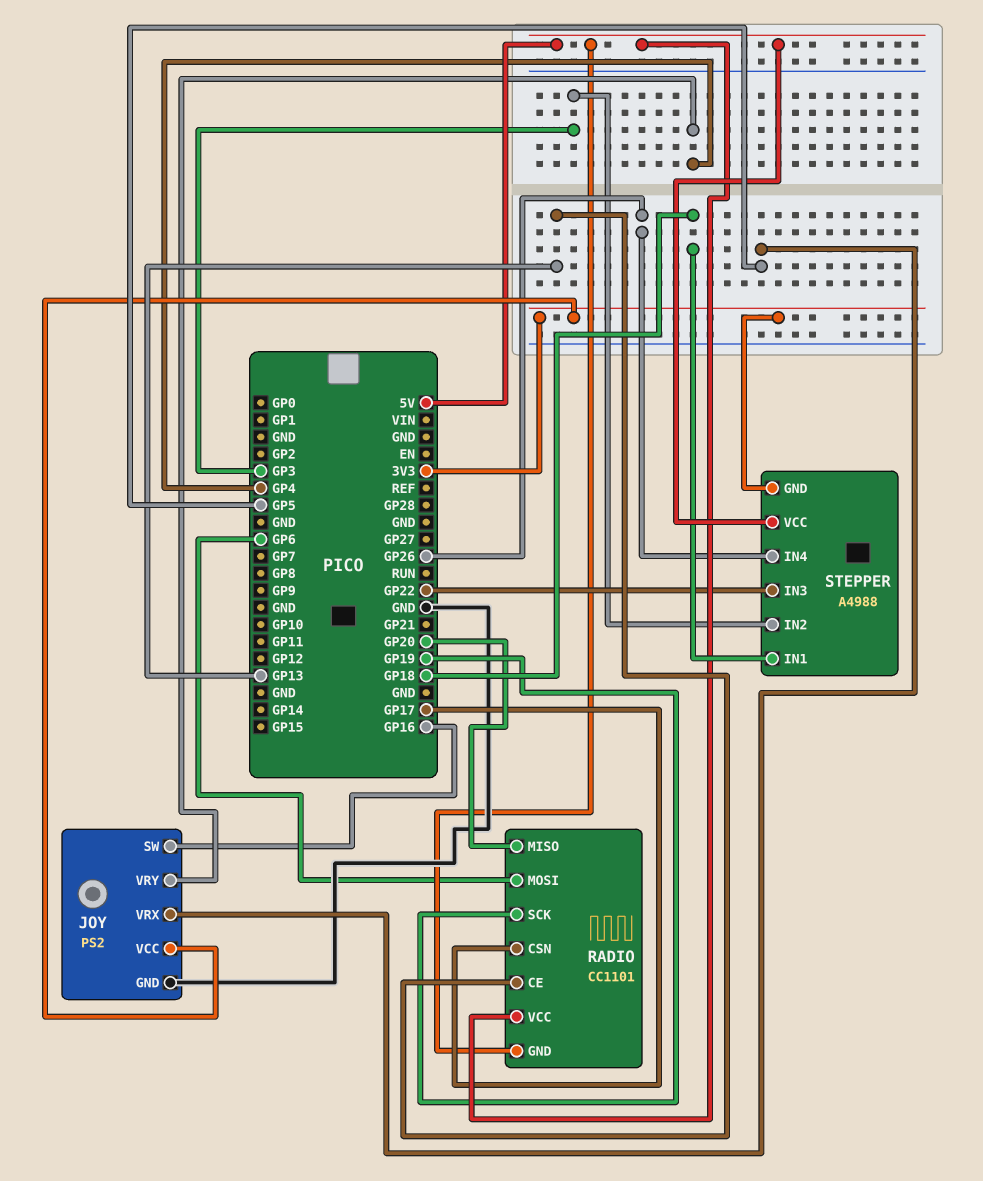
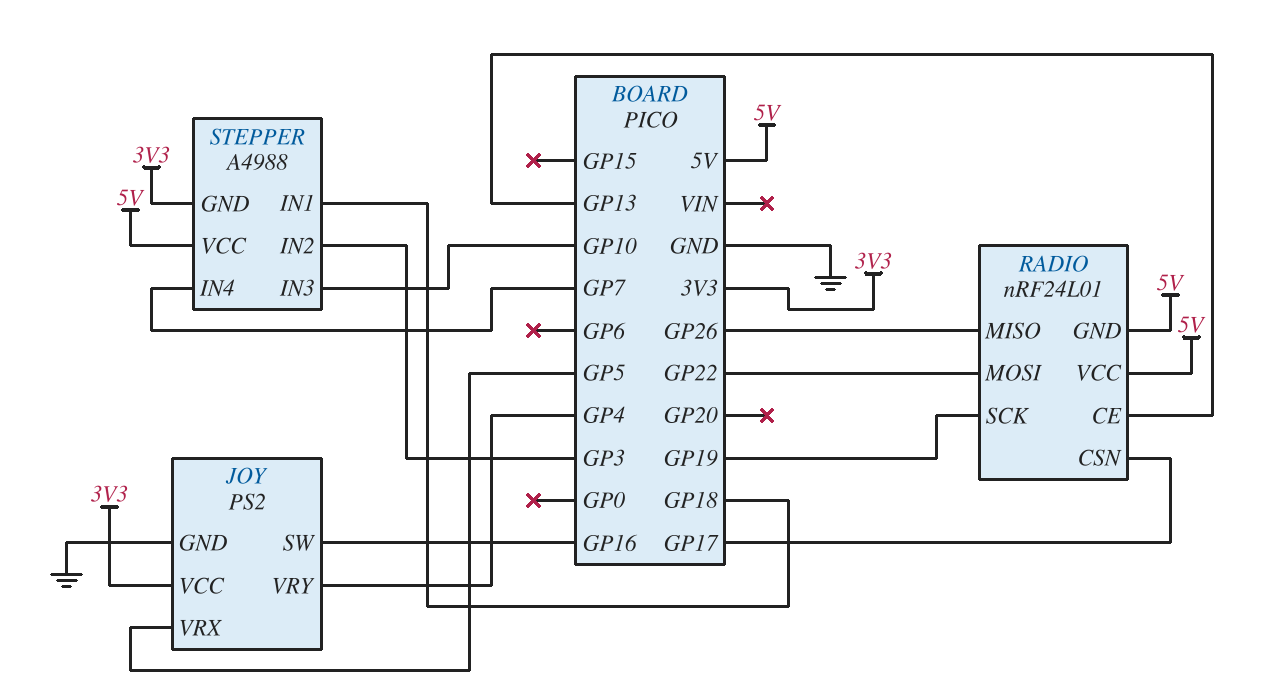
RADIO: CC1101 -> nRF24L01
RADIO pin MISO: GP20 -> GP26
RADIO pin MOSI: GP6 -> GP22
STEPPER pin IN3: GP22 -> GP10
STEPPER pin IN4: GP26 -> GP7

